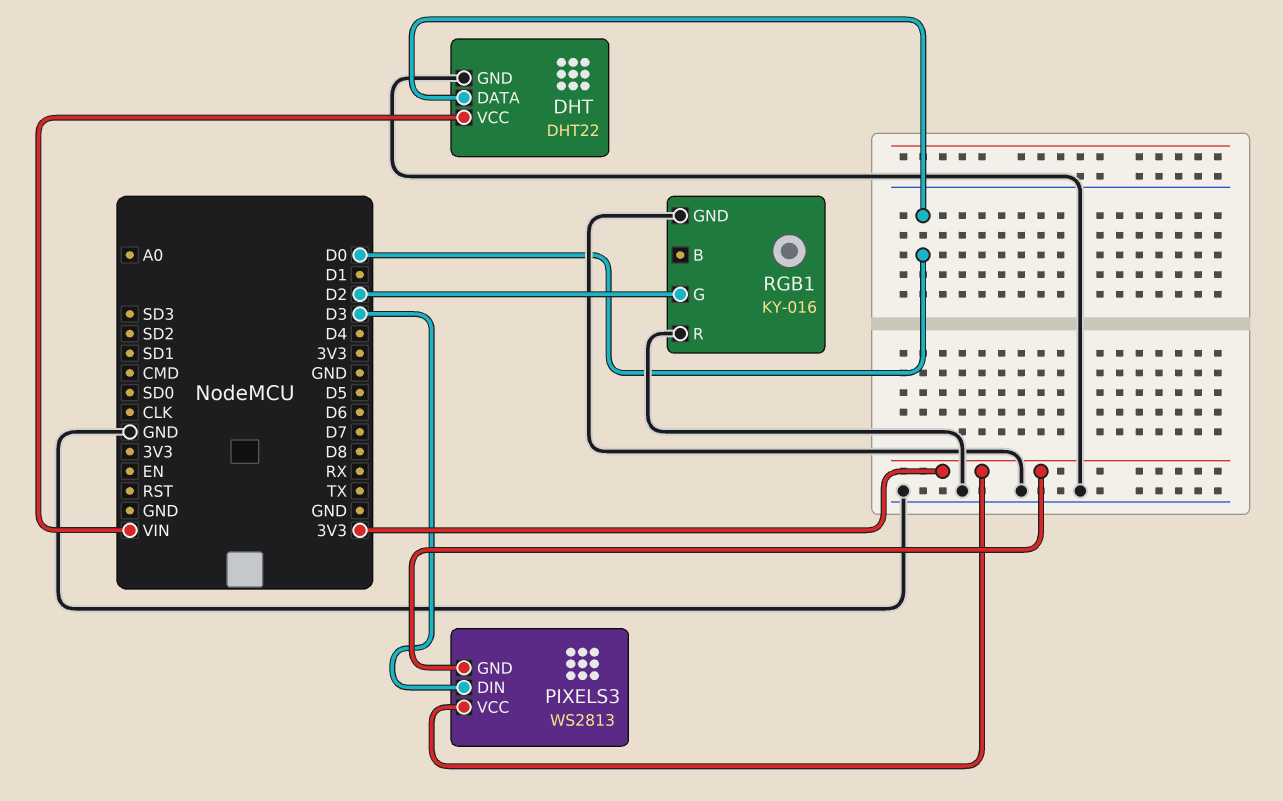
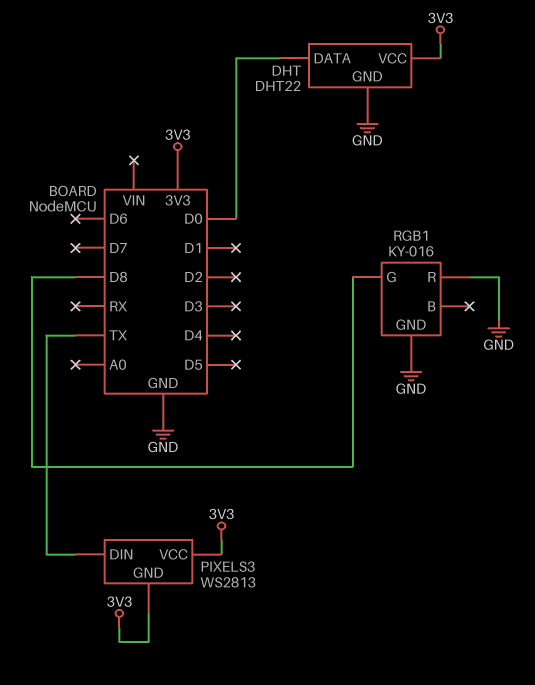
DHT pin VCC: VIN -> 3V3
PIXELS3 pin DIN: D3 -> TX
RGB1 pin G: D2 -> D8

